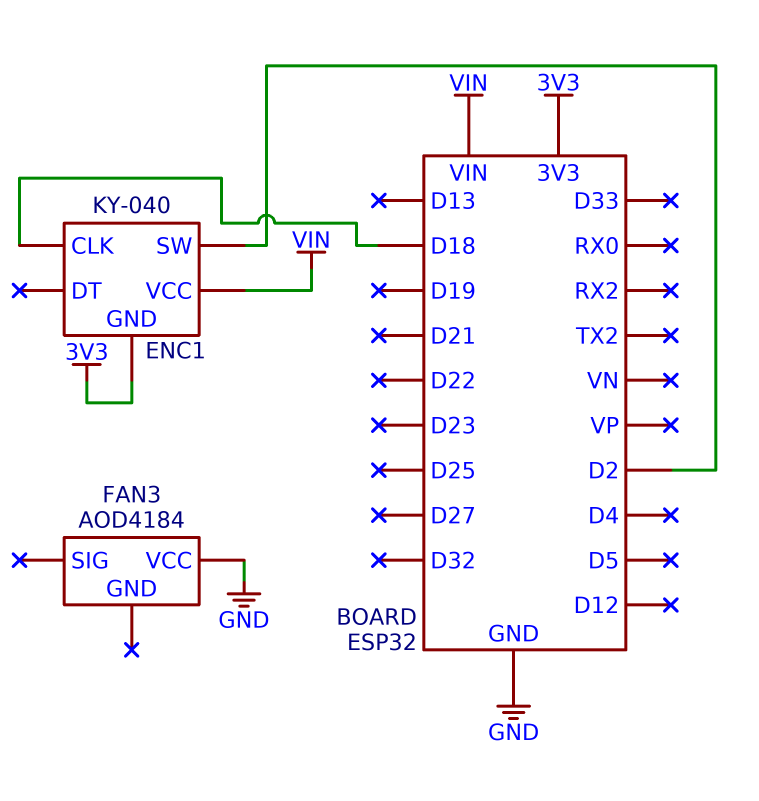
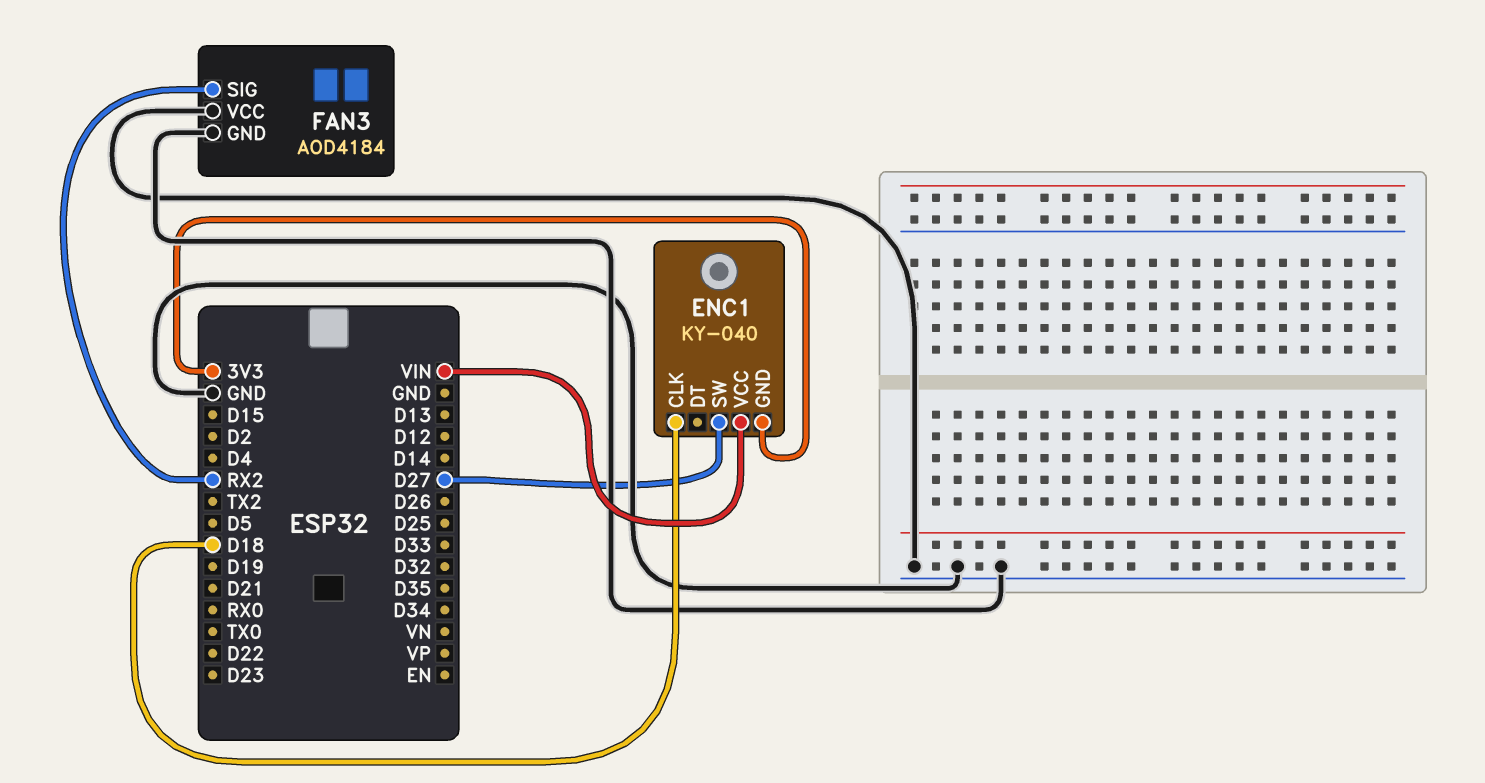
ENC1 pin SW: D2 -> D27
FAN3 pin GND: none -> GND
FAN3 pin SIG: none -> RX2

